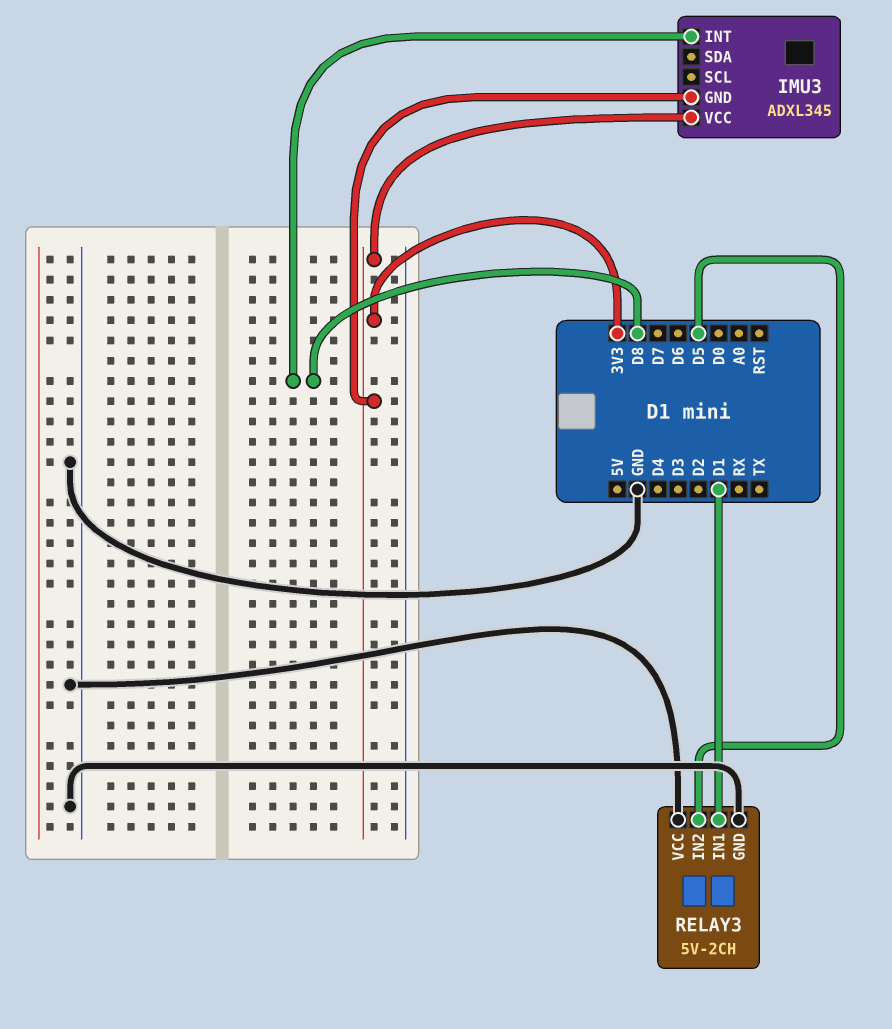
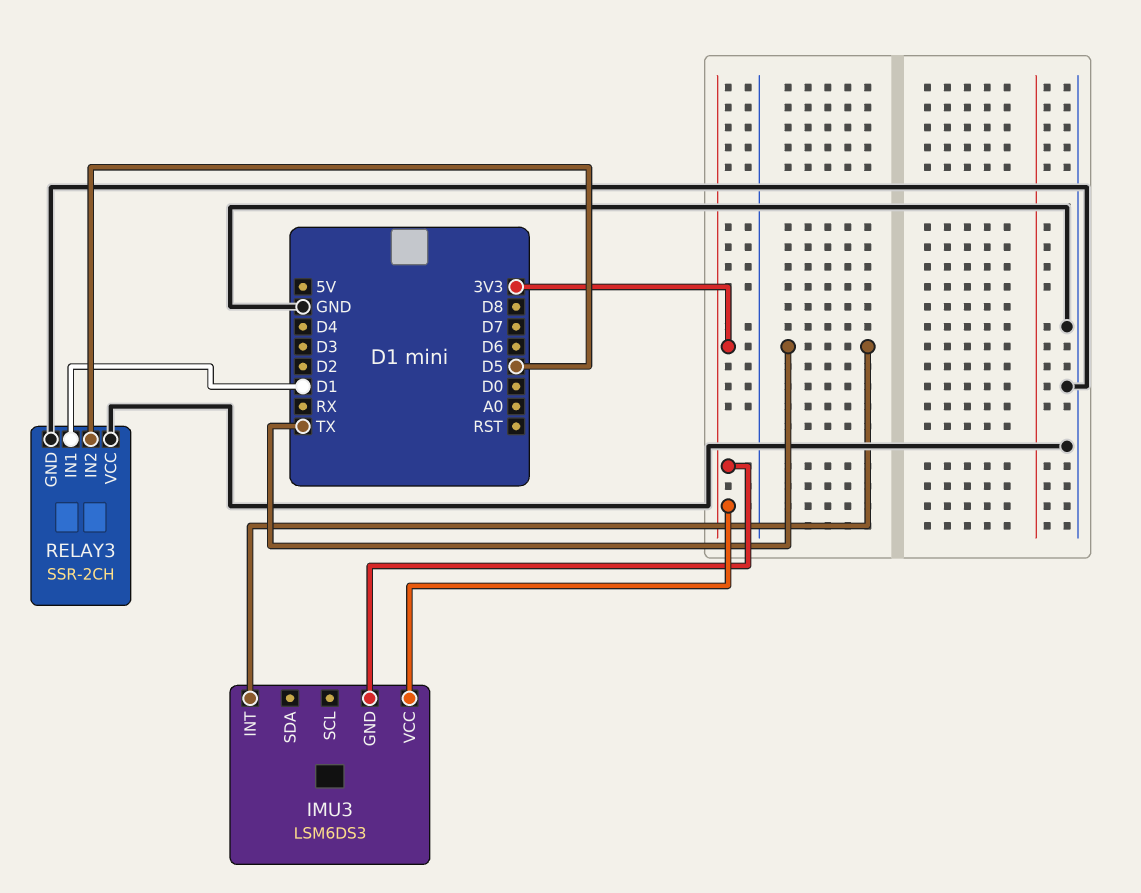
IMU3: ADXL345 -> LSM6DS3
IMU3 pin INT: D8 -> TX
RELAY3: 5V-2CH -> SSR-2CH

